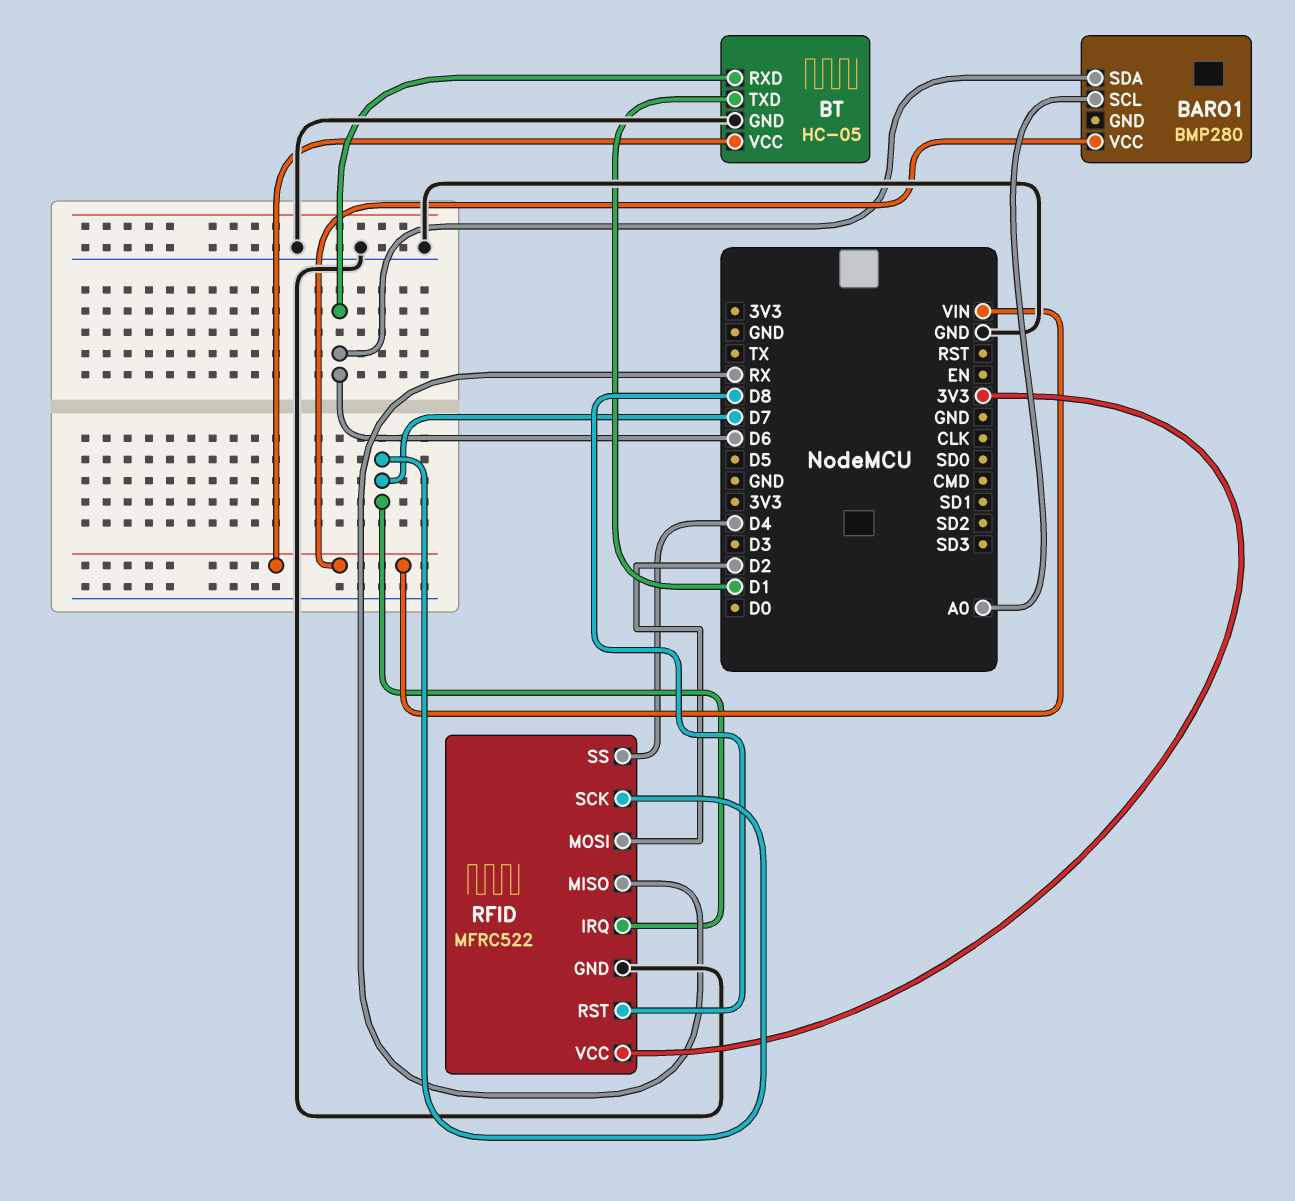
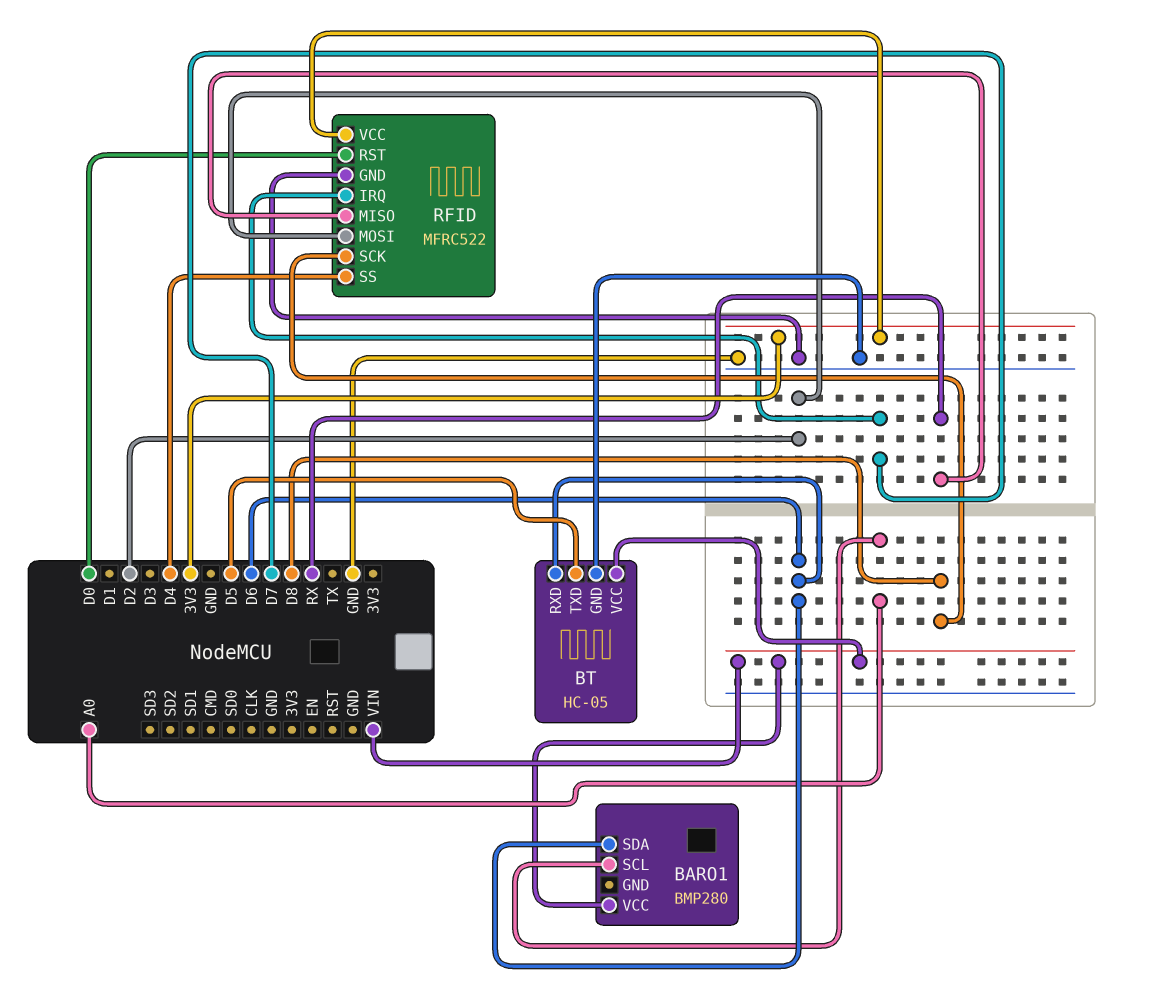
BT pin TXD: D1 -> D5
RFID pin RST: D8 -> D0
RFID pin SCK: D7 -> D8

